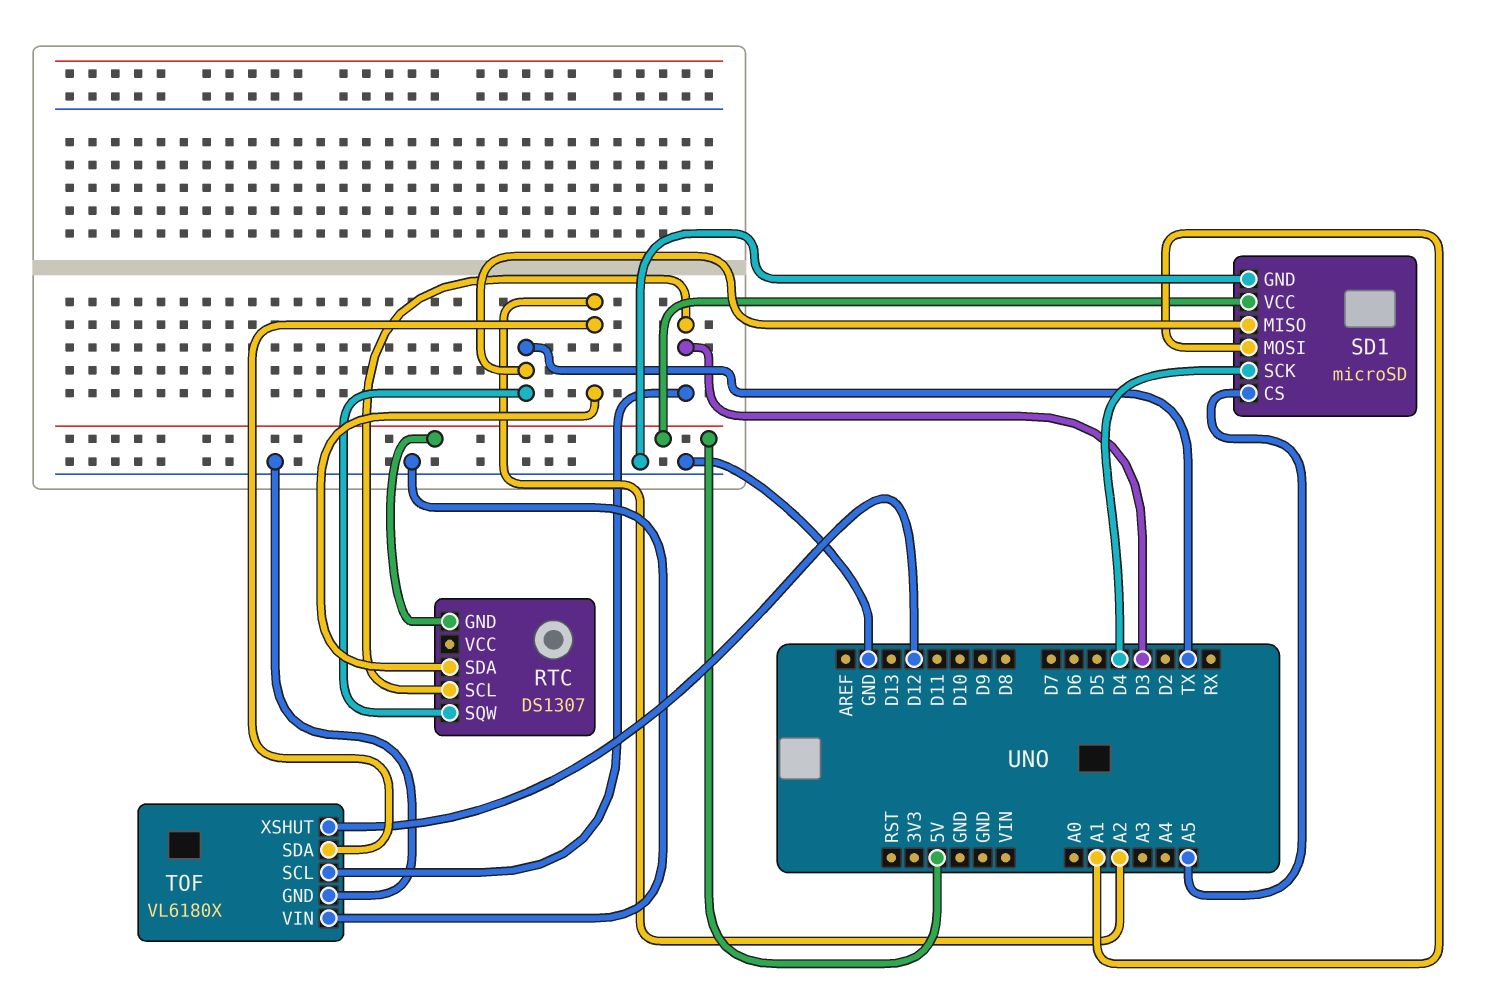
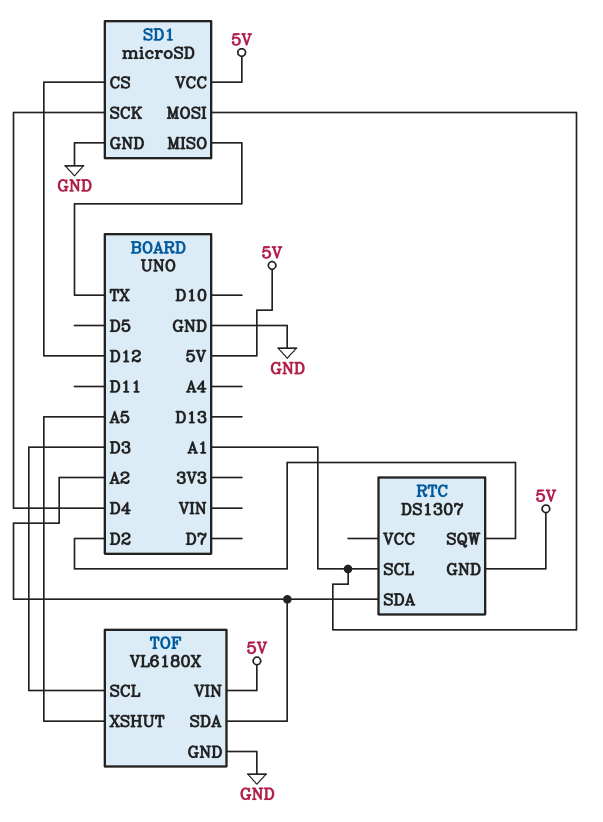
RTC pin SCL: D3 -> A1
RTC pin SQW: TX -> D2
SD1 pin CS: A5 -> D12
TOF pin VIN: GND -> 5V
TOF pin XSHUT: D12 -> A5

